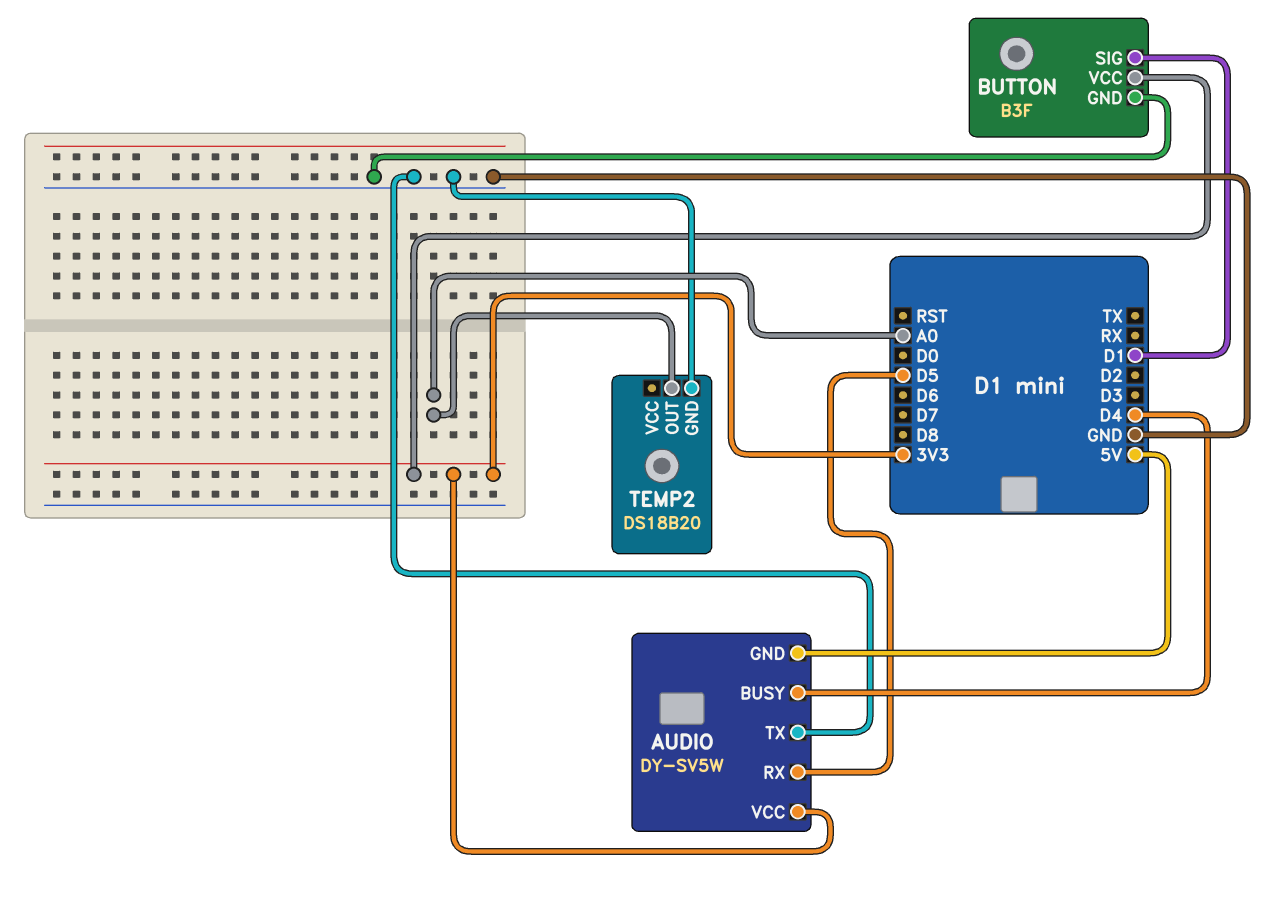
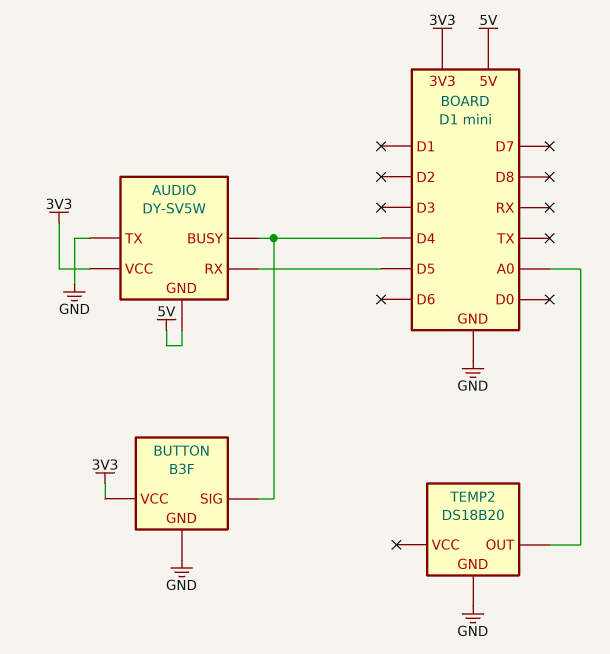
BUTTON pin SIG: D1 -> D4

